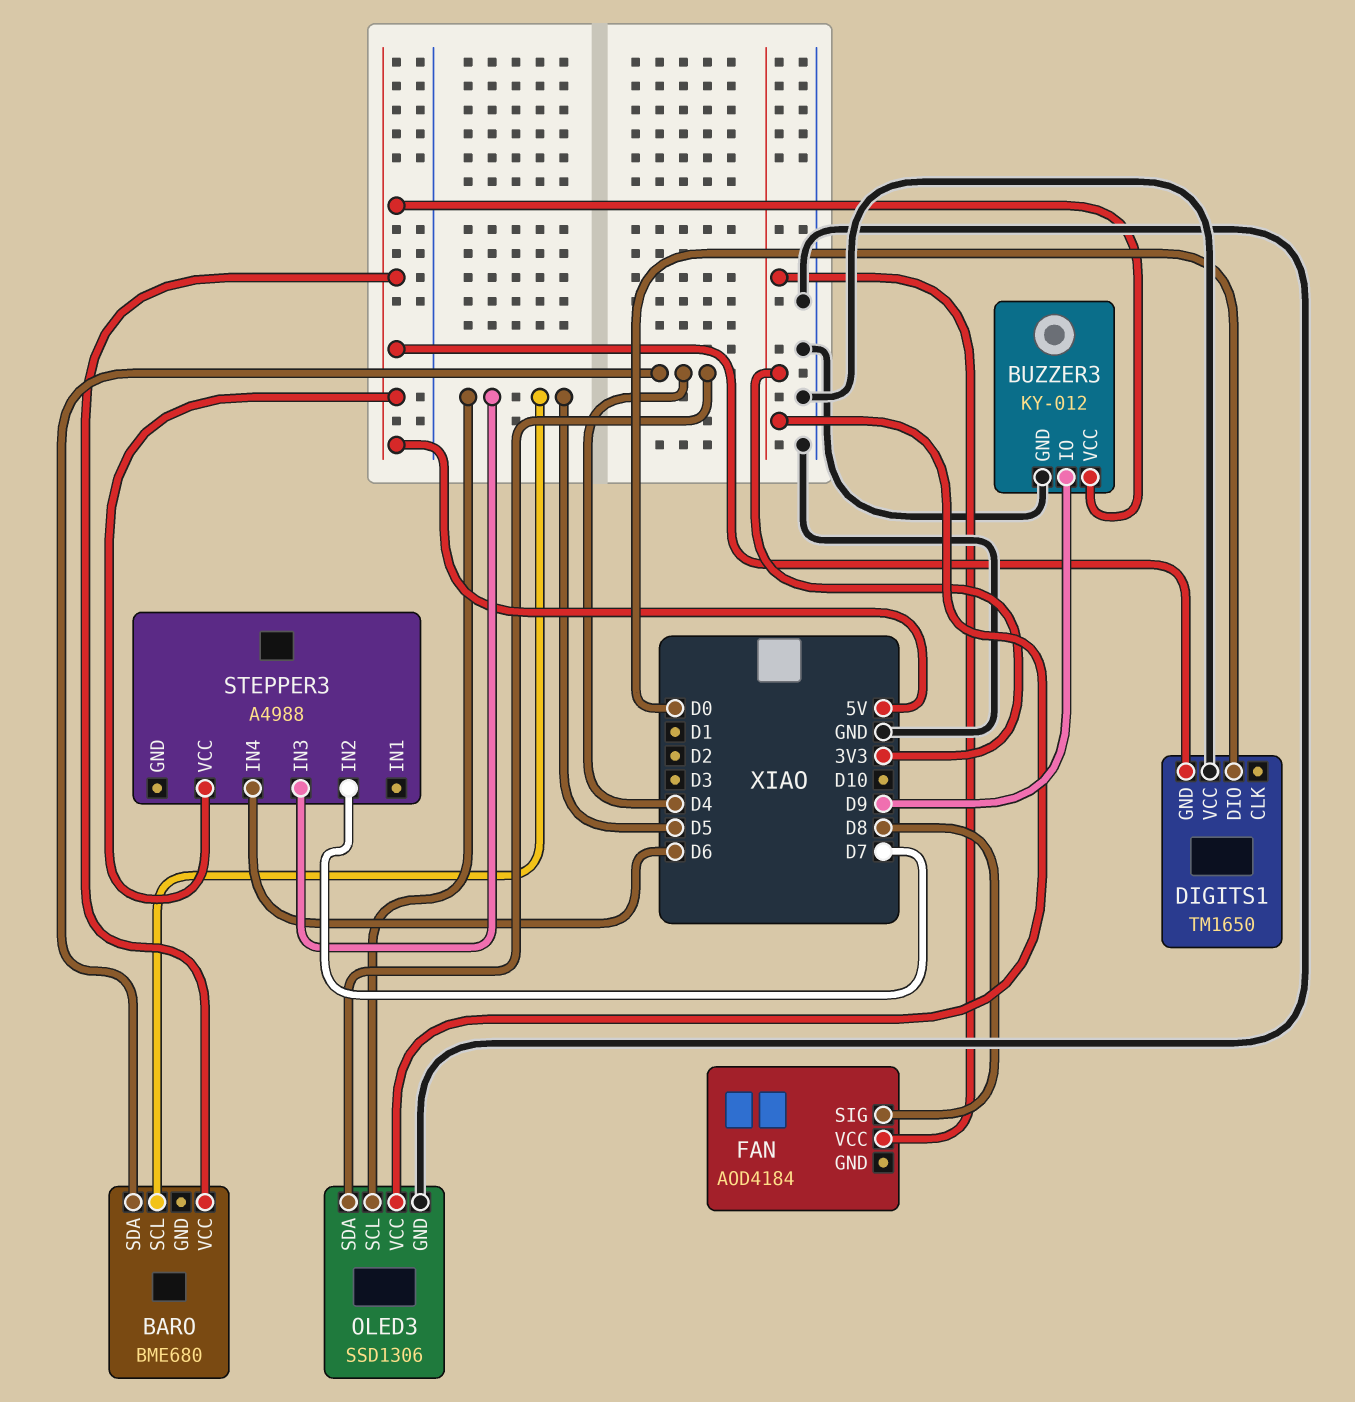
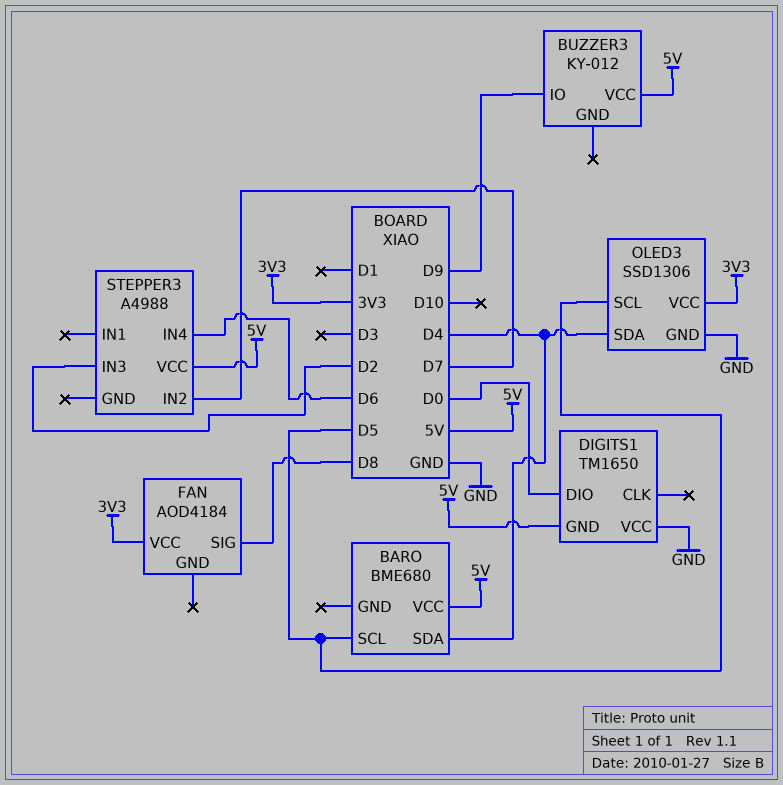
BUZZER3 pin GND: GND -> none
STEPPER3 pin IN3: D5 -> D2

